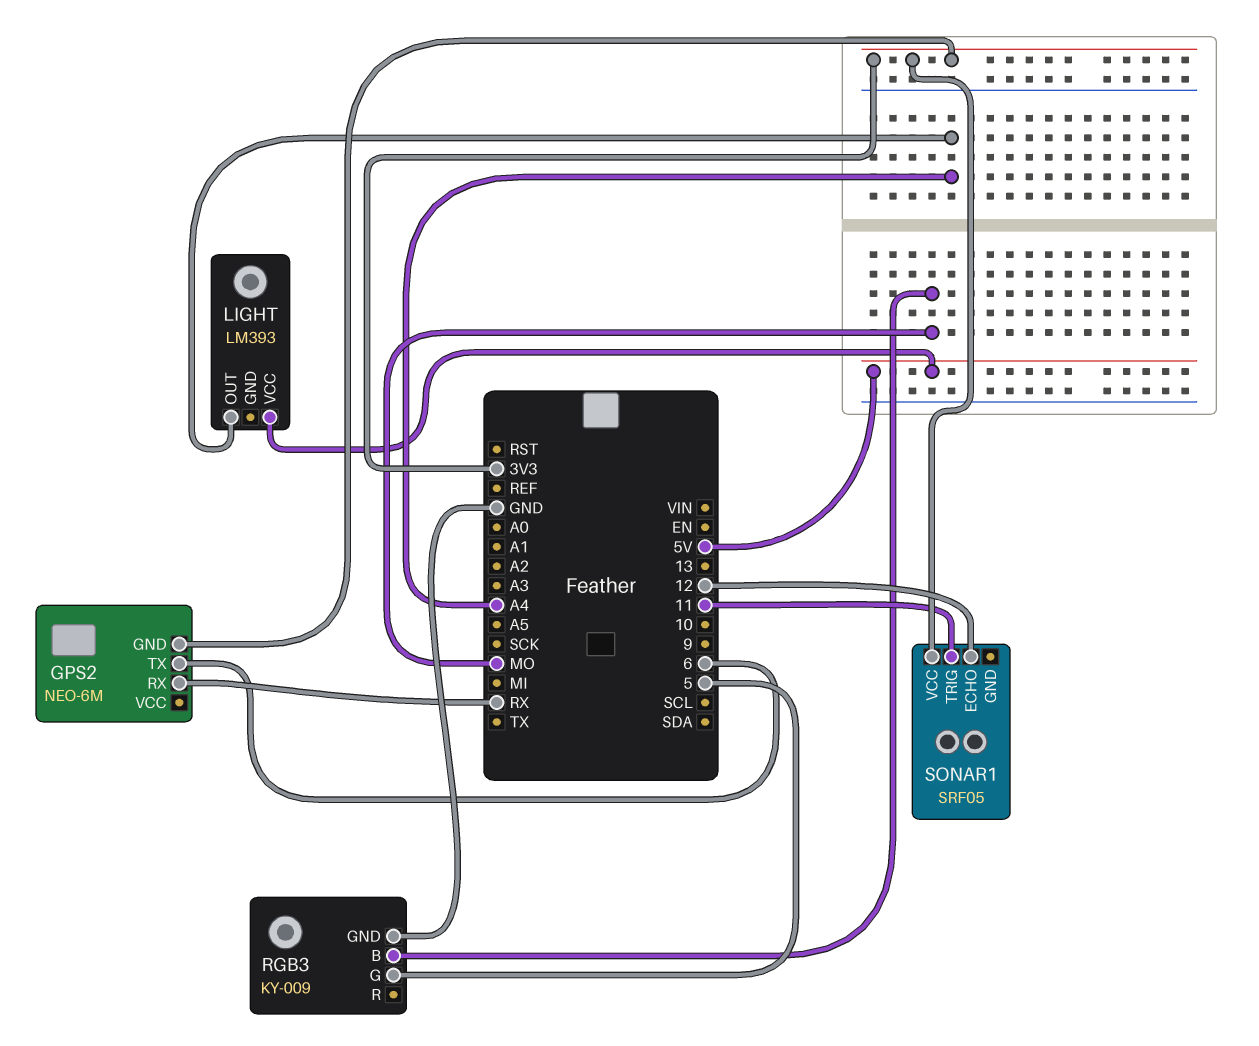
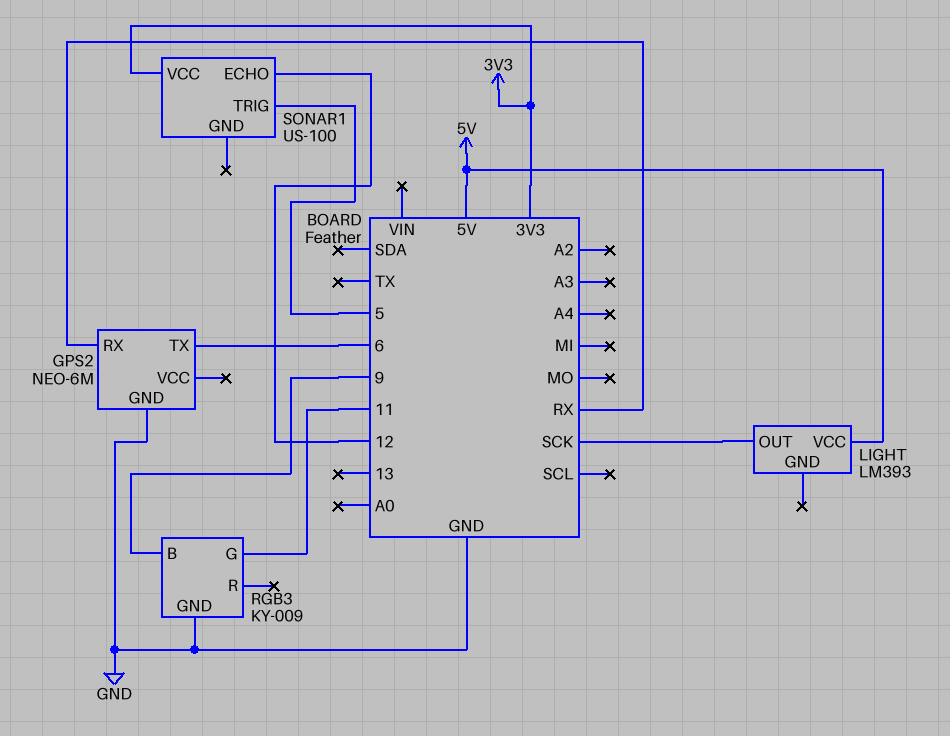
GPS2 pin GND: 3V3 -> GND
LIGHT pin OUT: A4 -> SCK
RGB3 pin B: MO -> 9
RGB3 pin G: 5 -> 11
SONAR1: SRF05 -> US-100
SONAR1 pin TRIG: 11 -> 5

